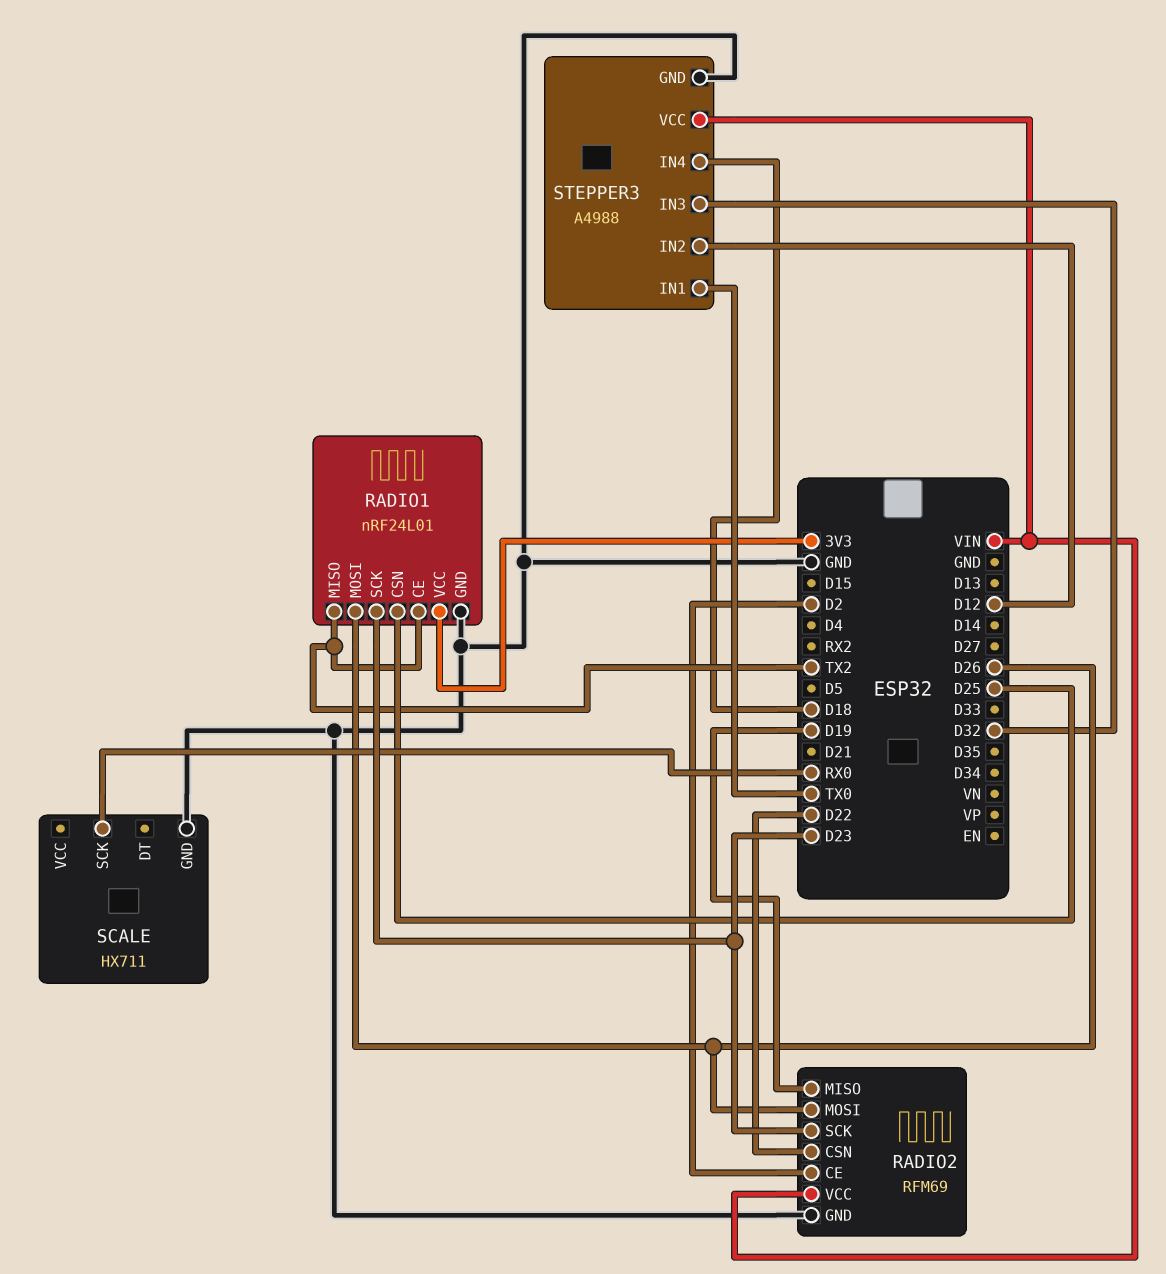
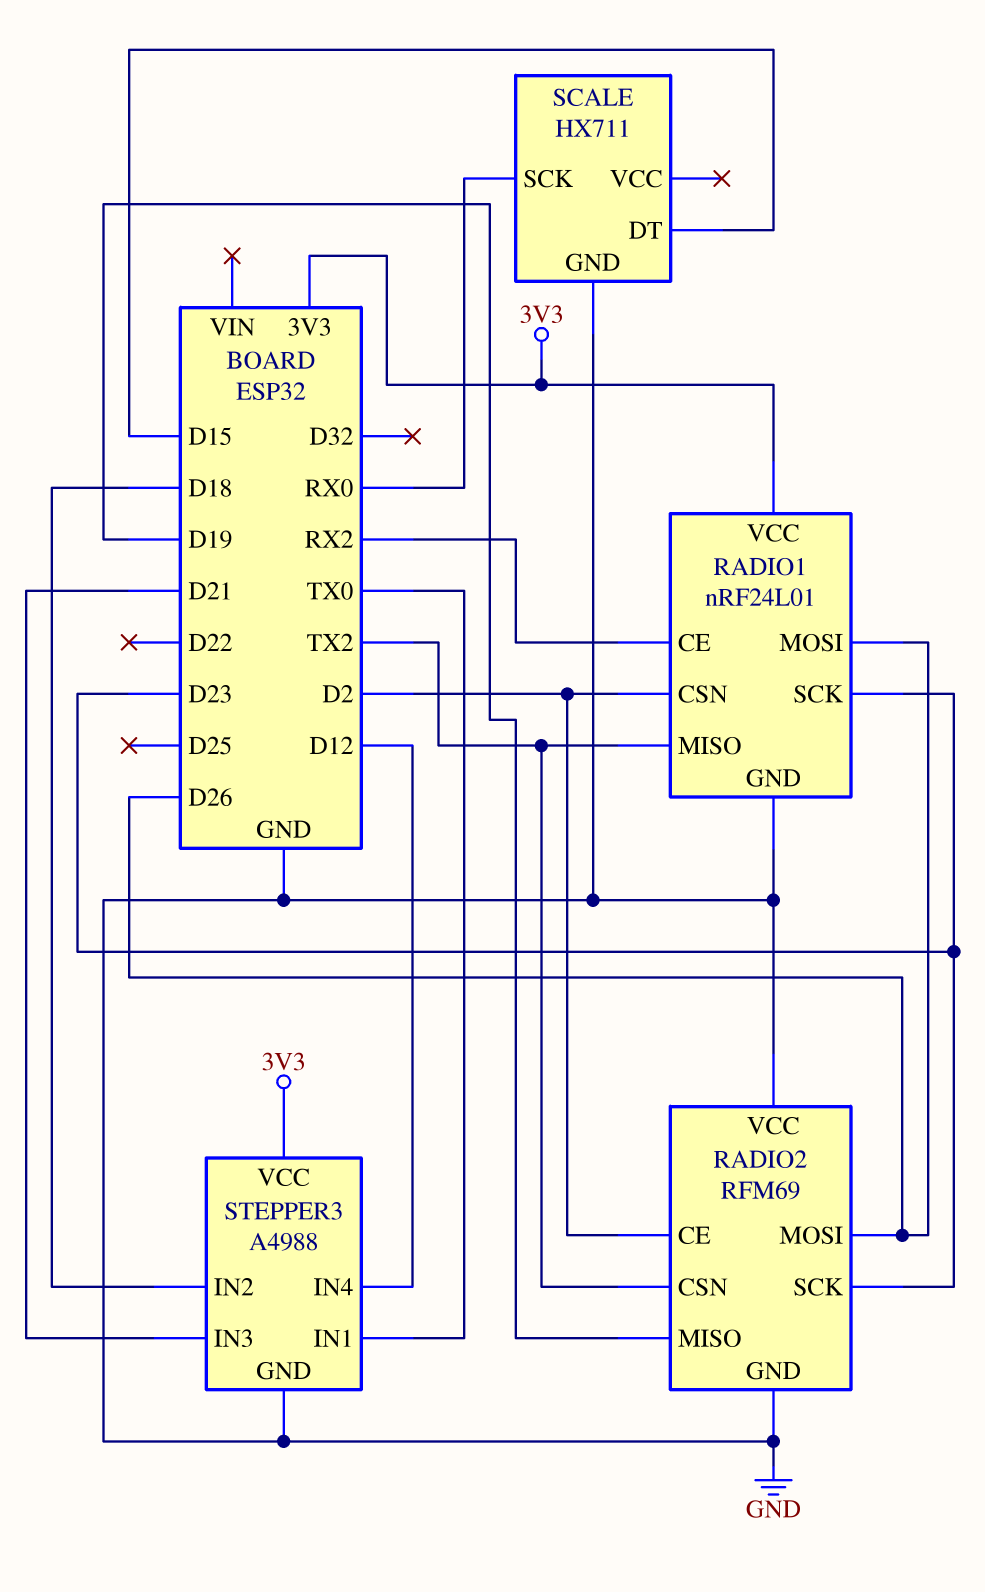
RADIO1 pin CE: TX2 -> RX2
RADIO1 pin CSN: D25 -> D2
RADIO2 pin CSN: D22 -> TX2
RADIO2 pin VCC: VIN -> GND
SCALE pin DT: none -> D15
STEPPER3 pin IN2: D12 -> D18
STEPPER3 pin IN3: D32 -> D21
STEPPER3 pin IN4: D18 -> D12
STEPPER3 pin VCC: VIN -> 3V3

